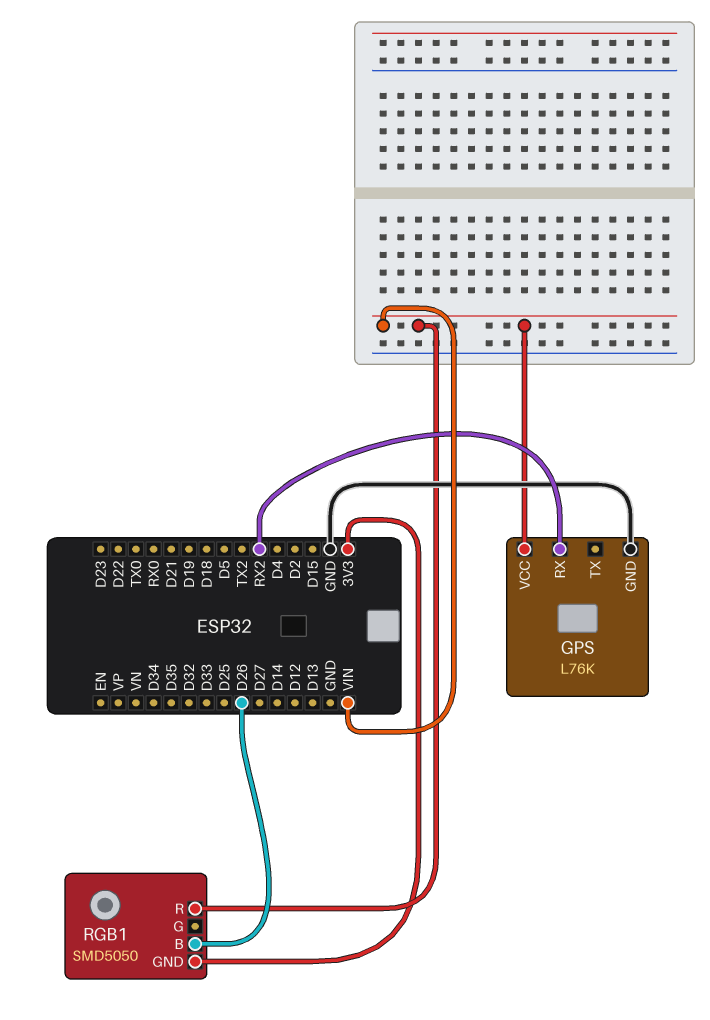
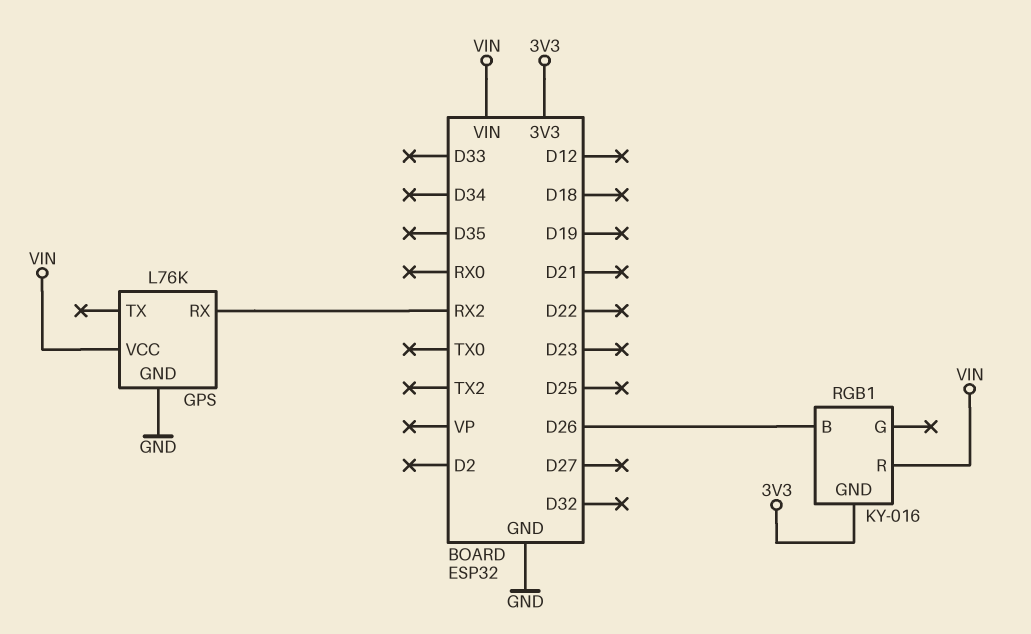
RGB1: SMD5050 -> KY-016

